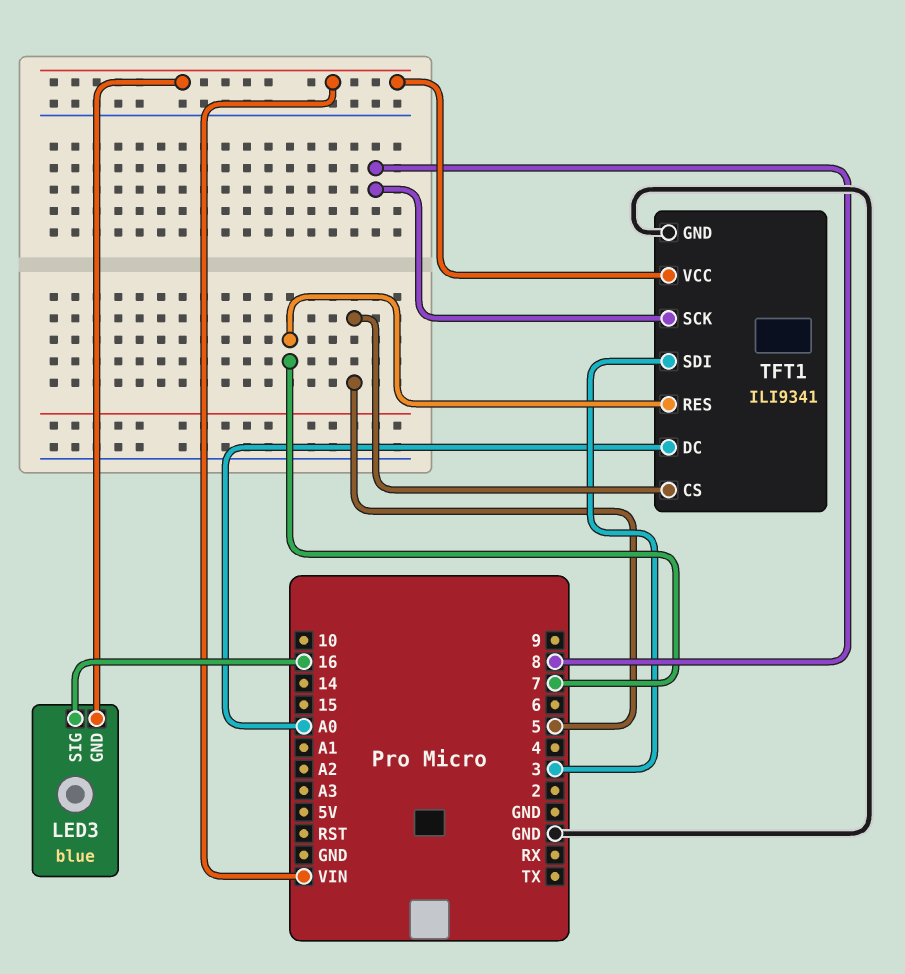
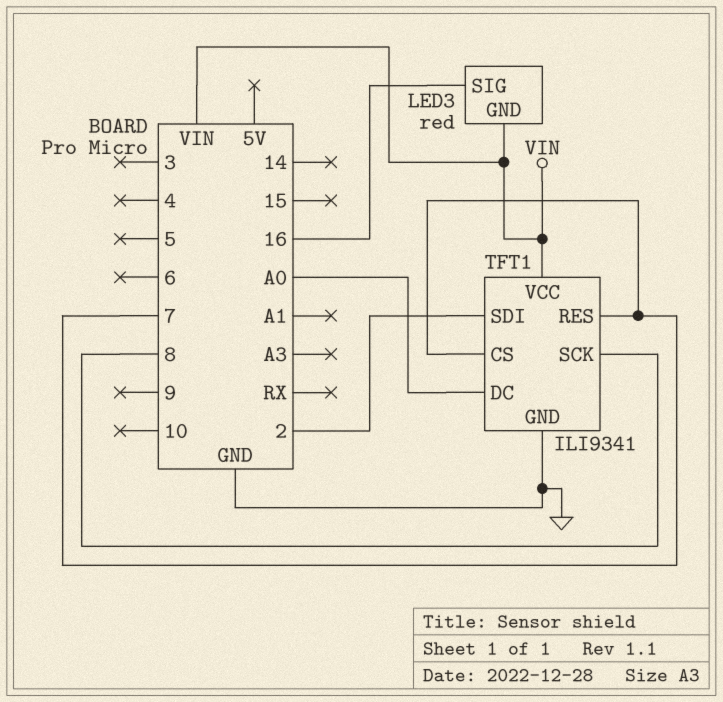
LED3: blue -> red
TFT1 pin CS: 5 -> 7
TFT1 pin SDI: 3 -> 2

